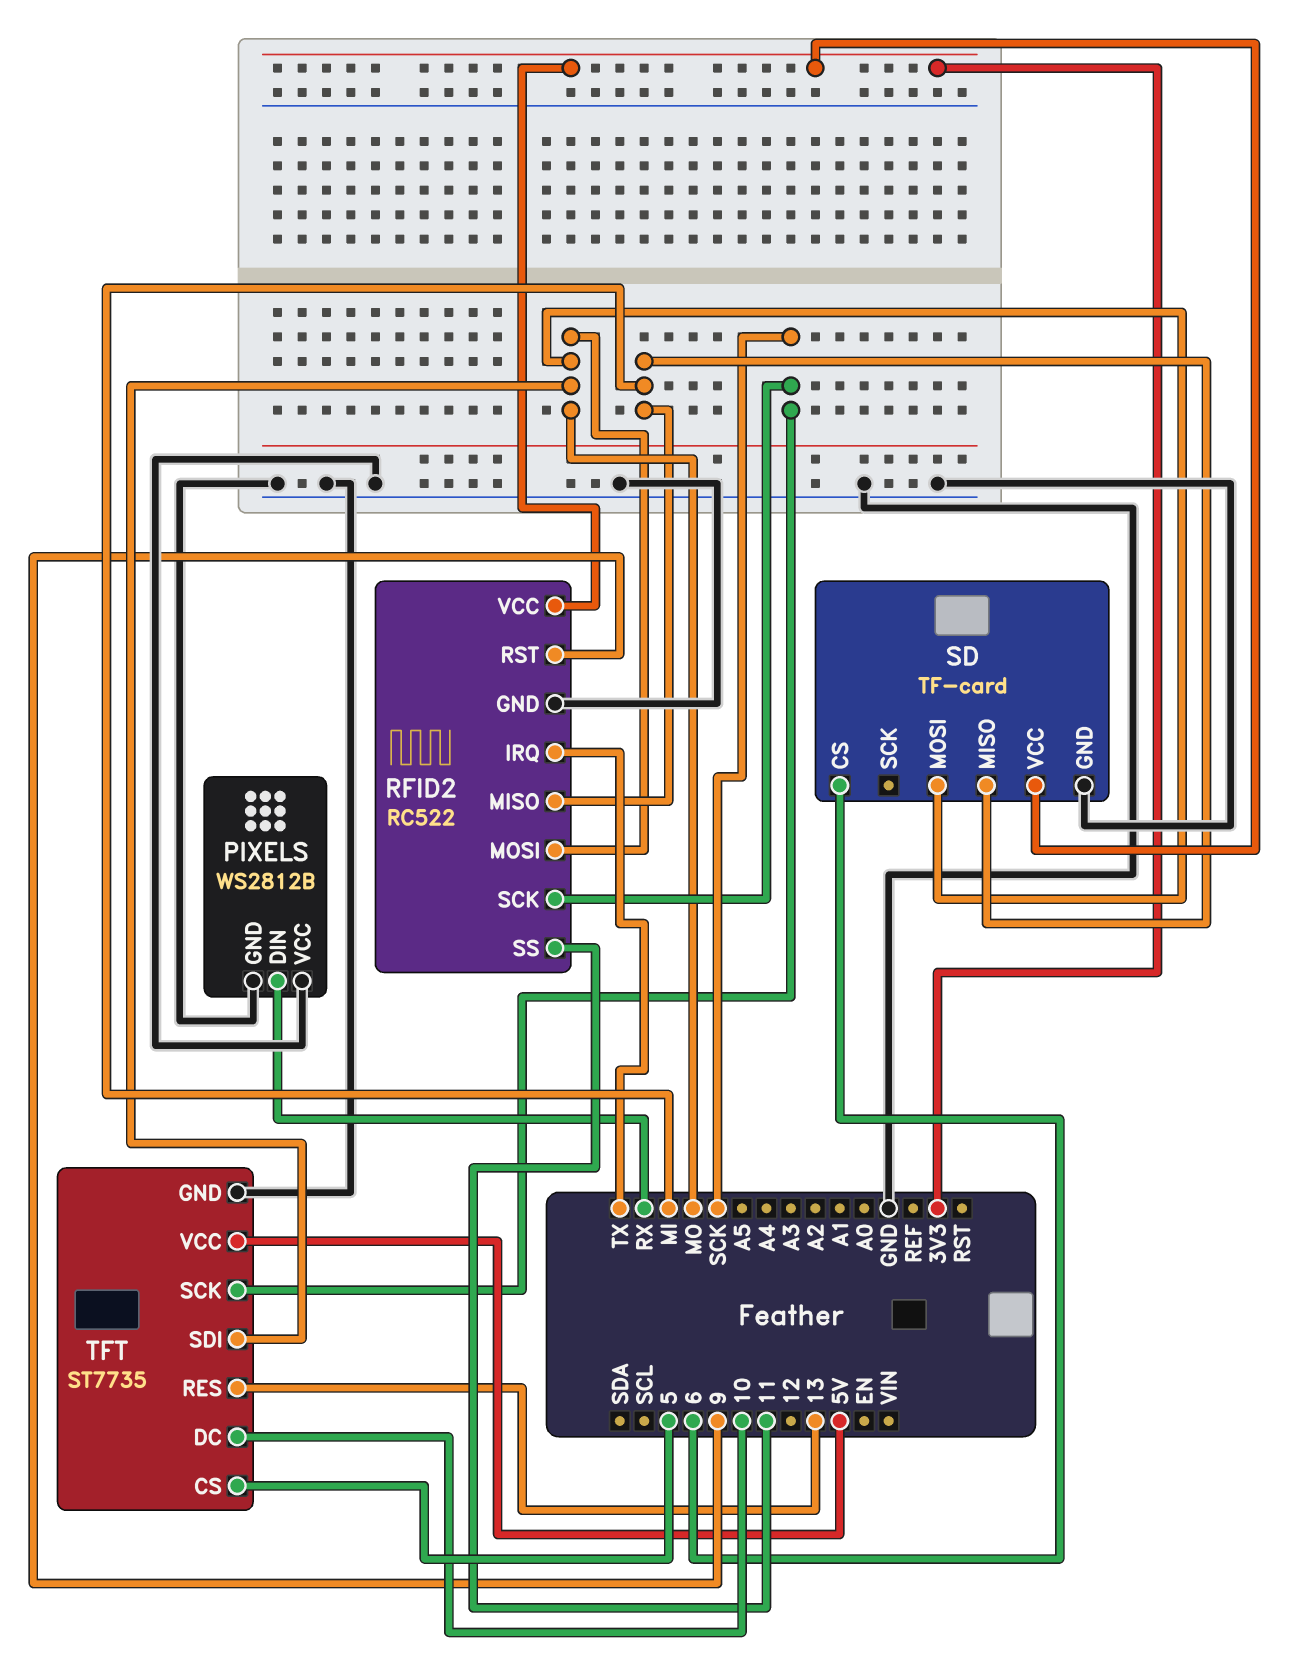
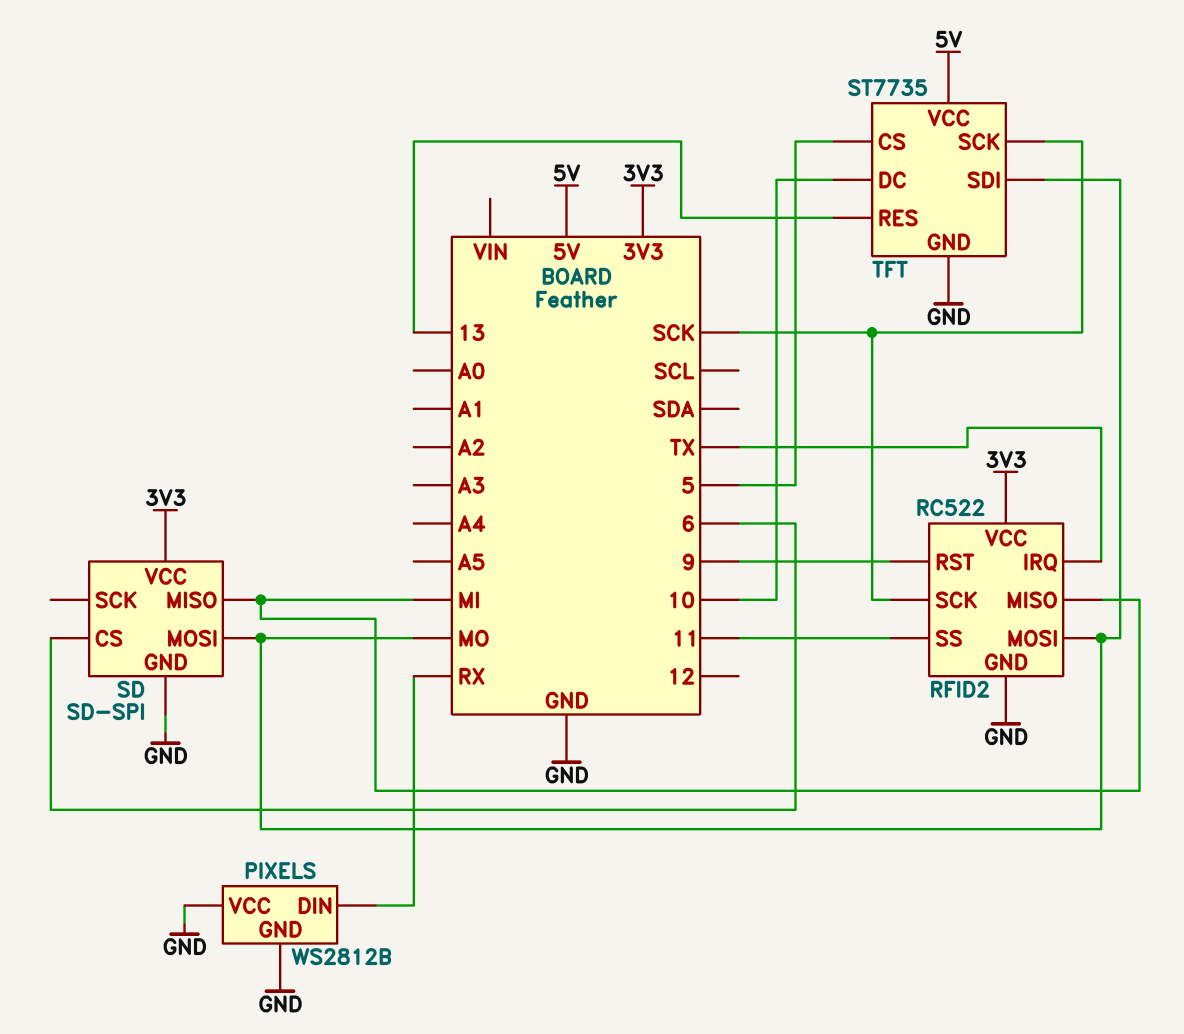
SD: TF-card -> SD-SPI

